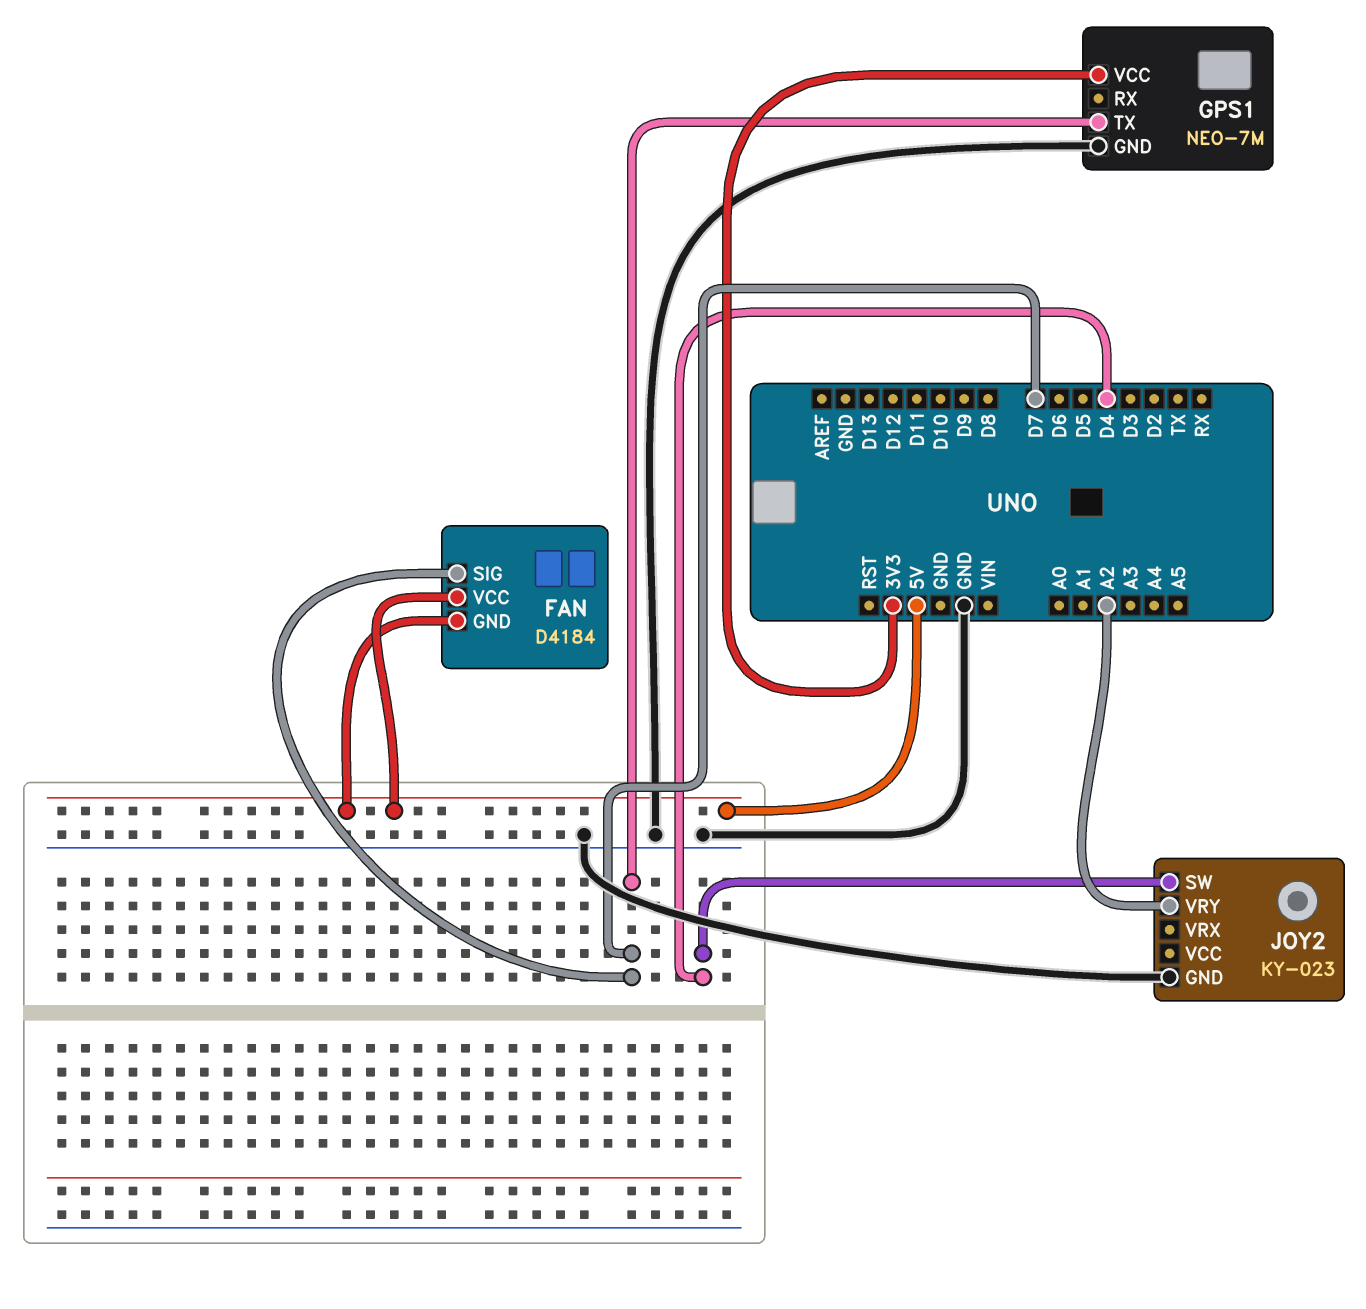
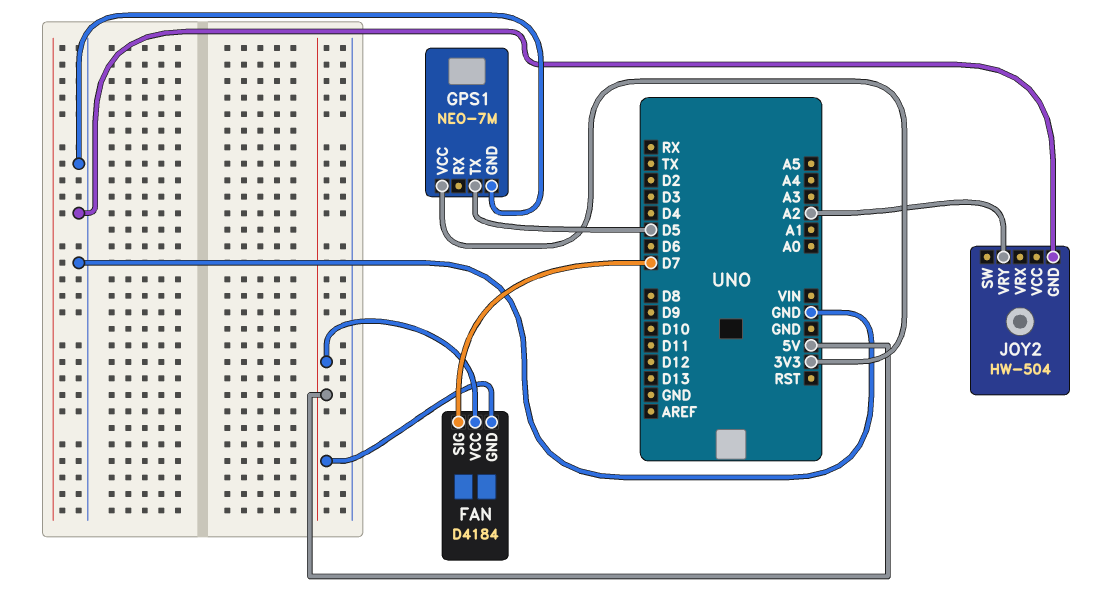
GPS1 pin TX: D7 -> D5
JOY2: KY-023 -> HW-504
JOY2 pin SW: D4 -> none

